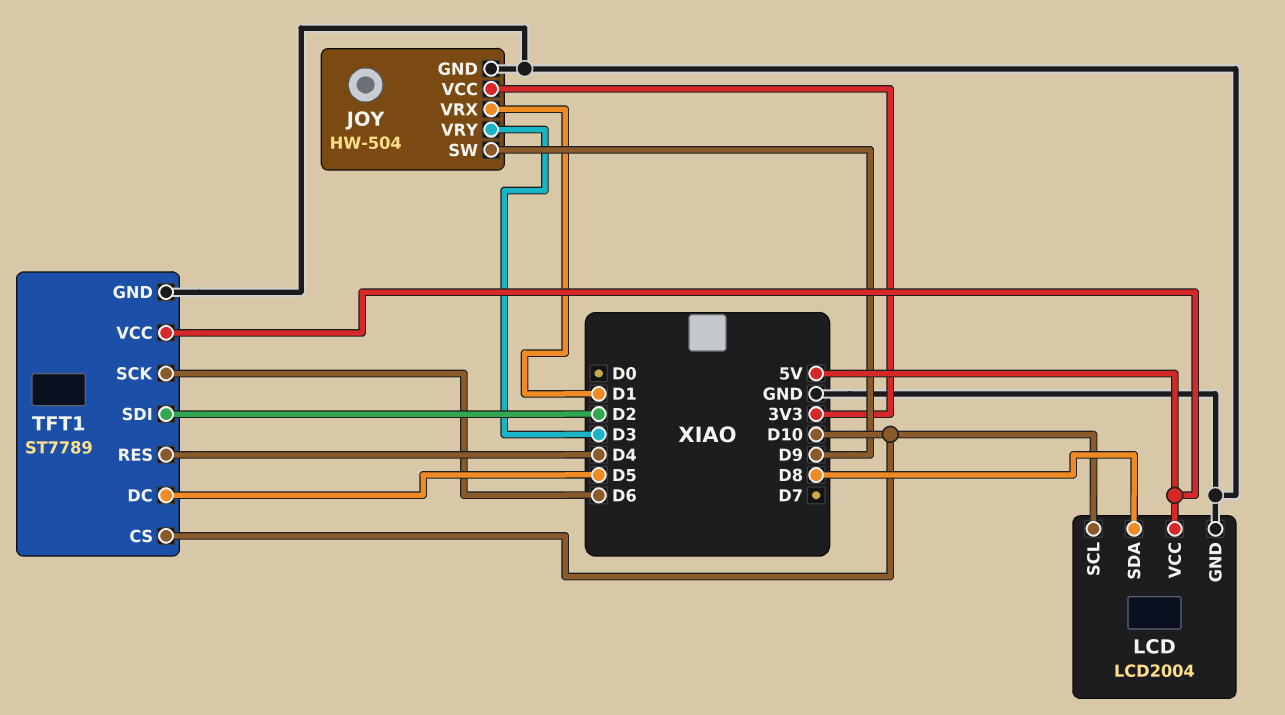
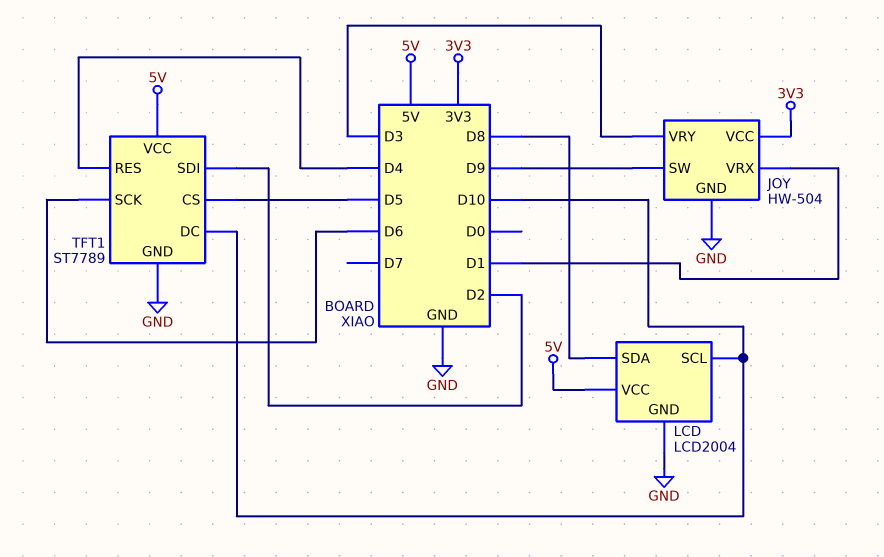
TFT1 pin CS: D10 -> D5
TFT1 pin DC: D5 -> D10

